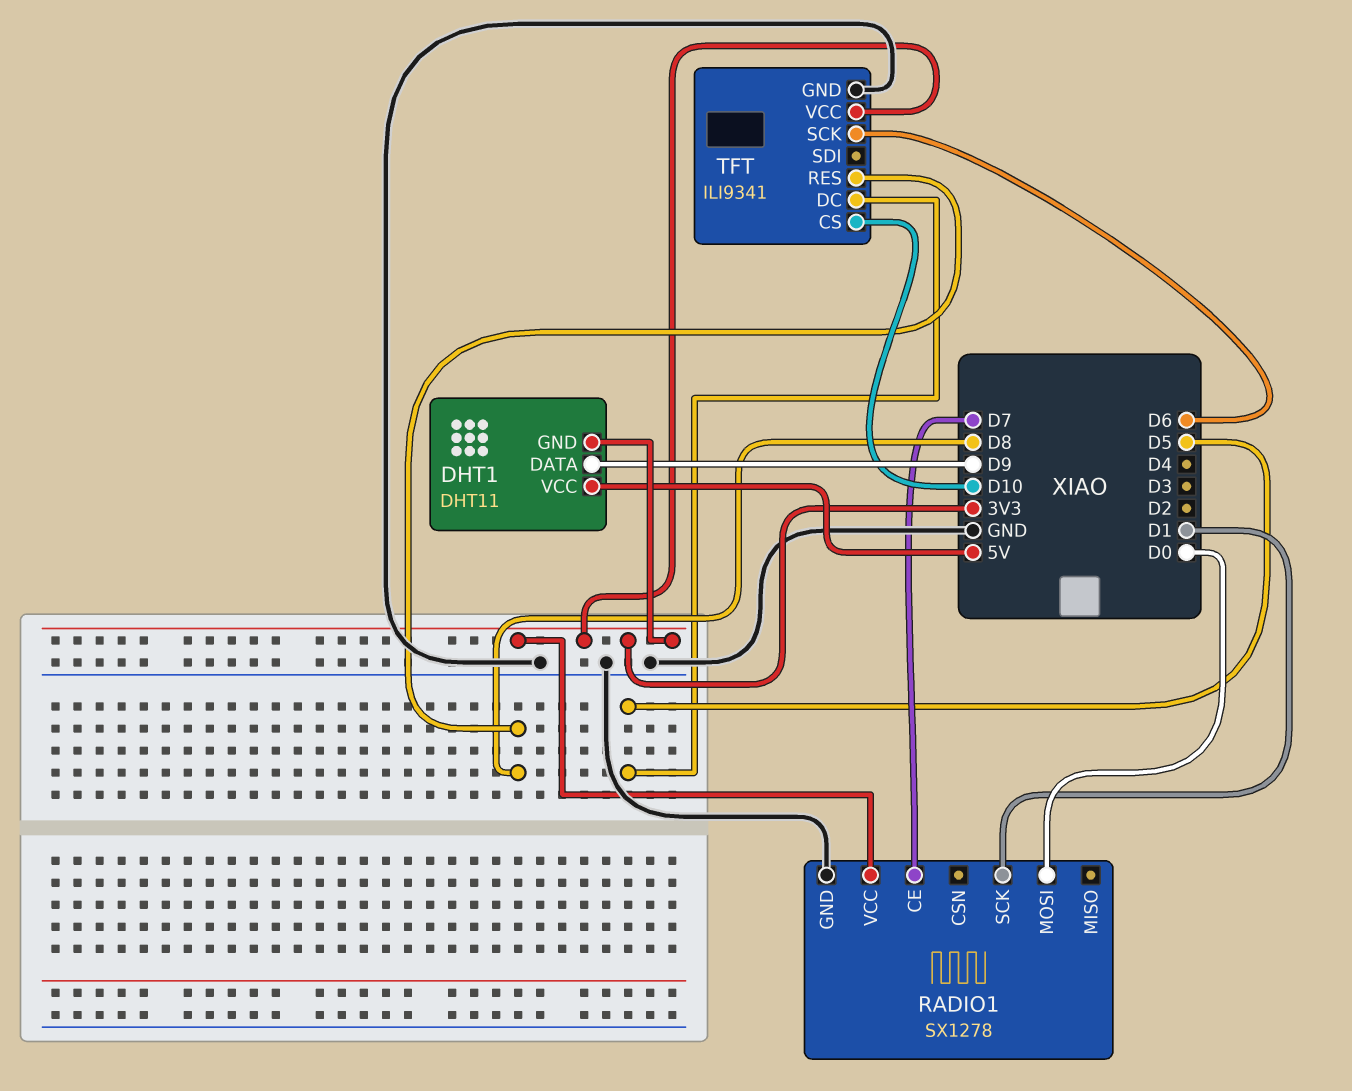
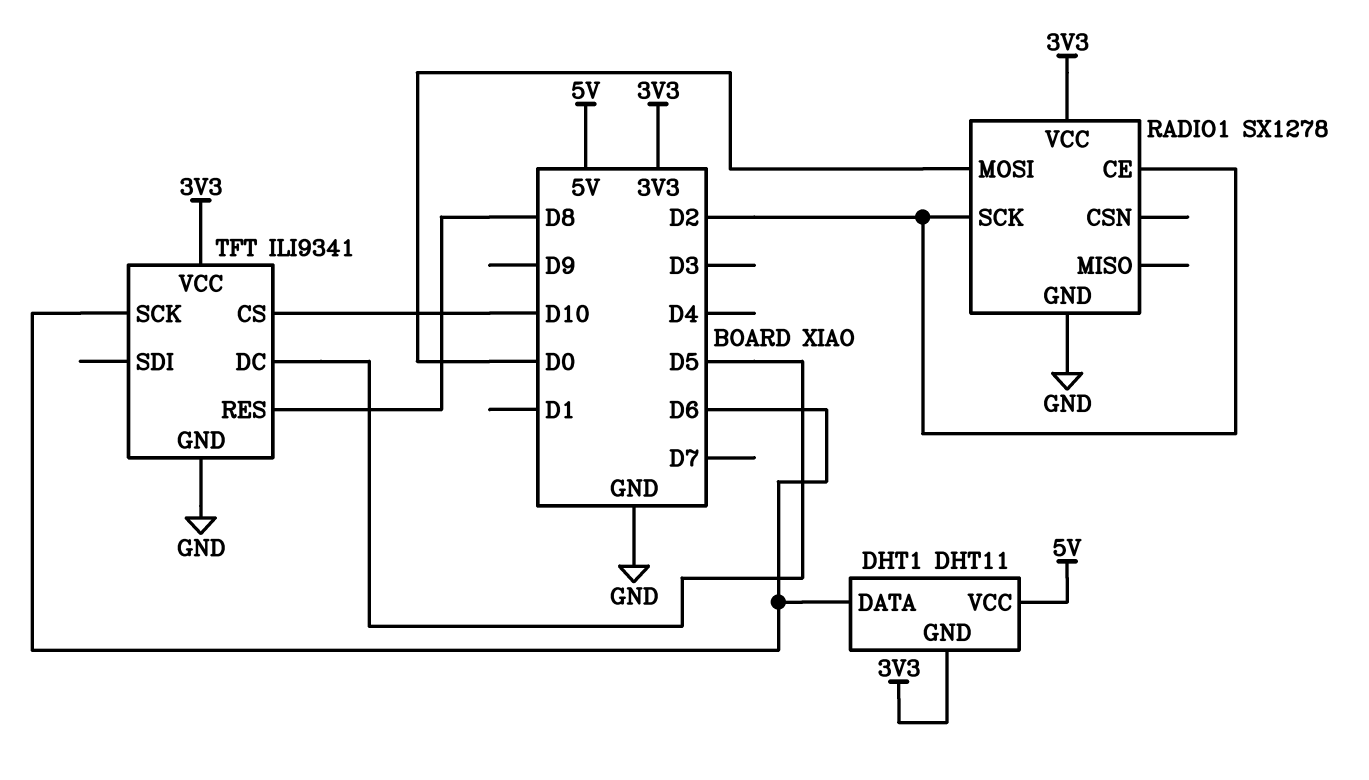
DHT1 pin DATA: D9 -> D6
RADIO1 pin CE: D7 -> D2
RADIO1 pin SCK: D1 -> D2

